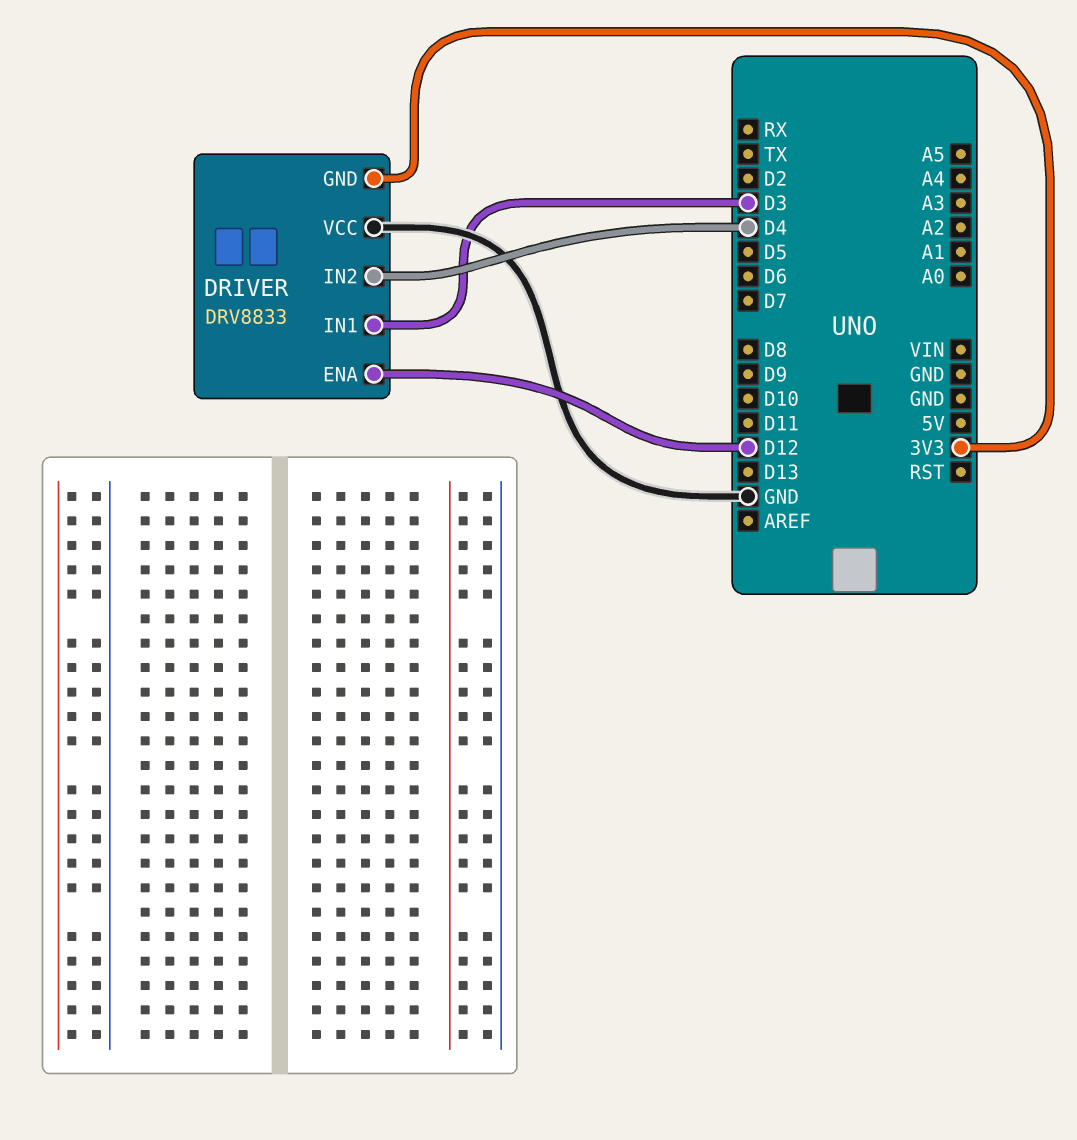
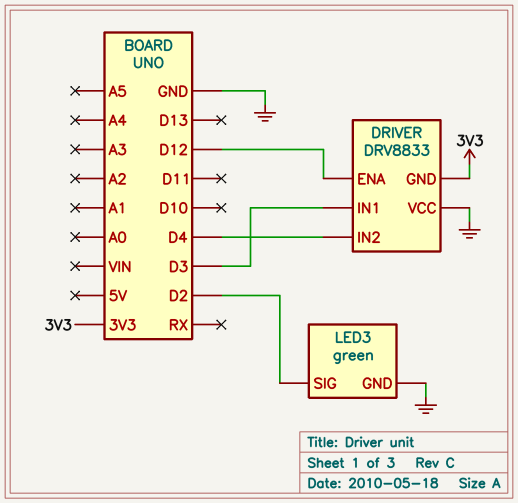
LED3: none -> green
LED3 pin GND: none -> GND
LED3 pin SIG: none -> D2

